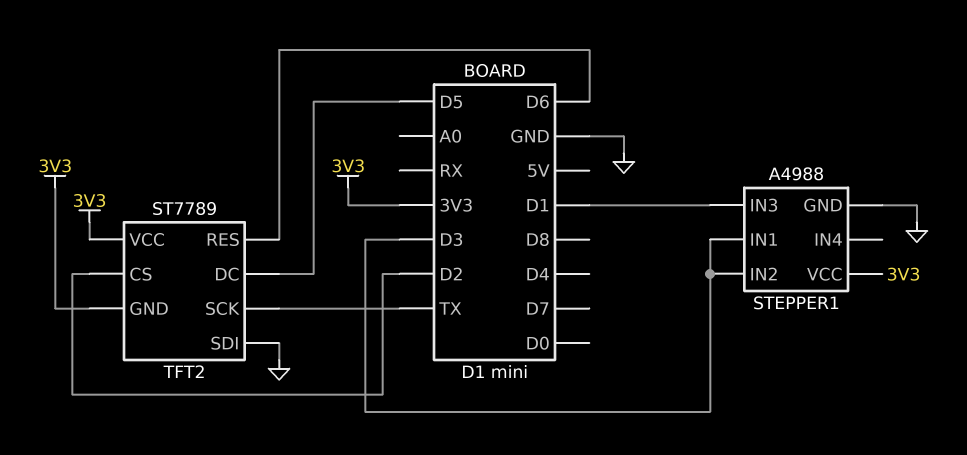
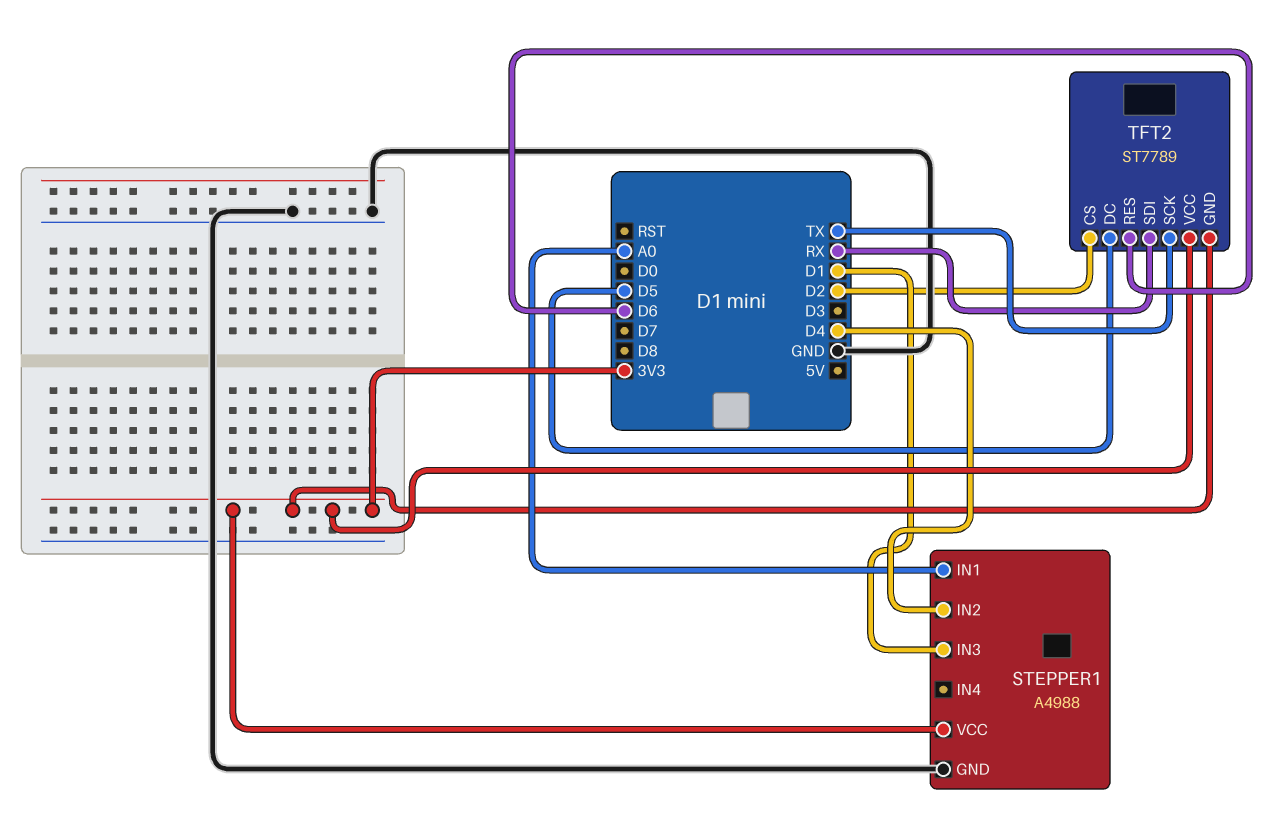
STEPPER1 pin IN1: D3 -> A0
STEPPER1 pin IN2: D3 -> D4
TFT2 pin SDI: GND -> RX

